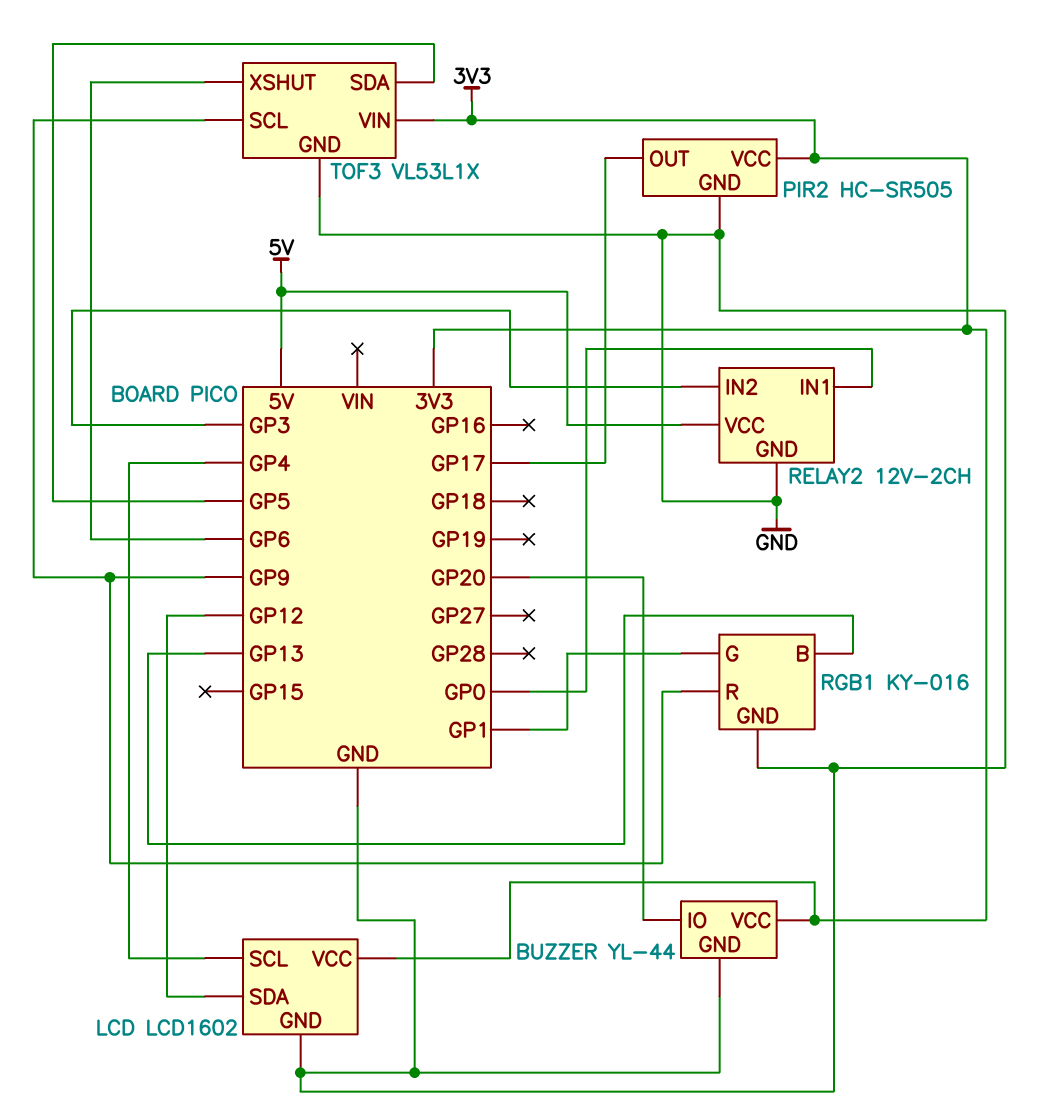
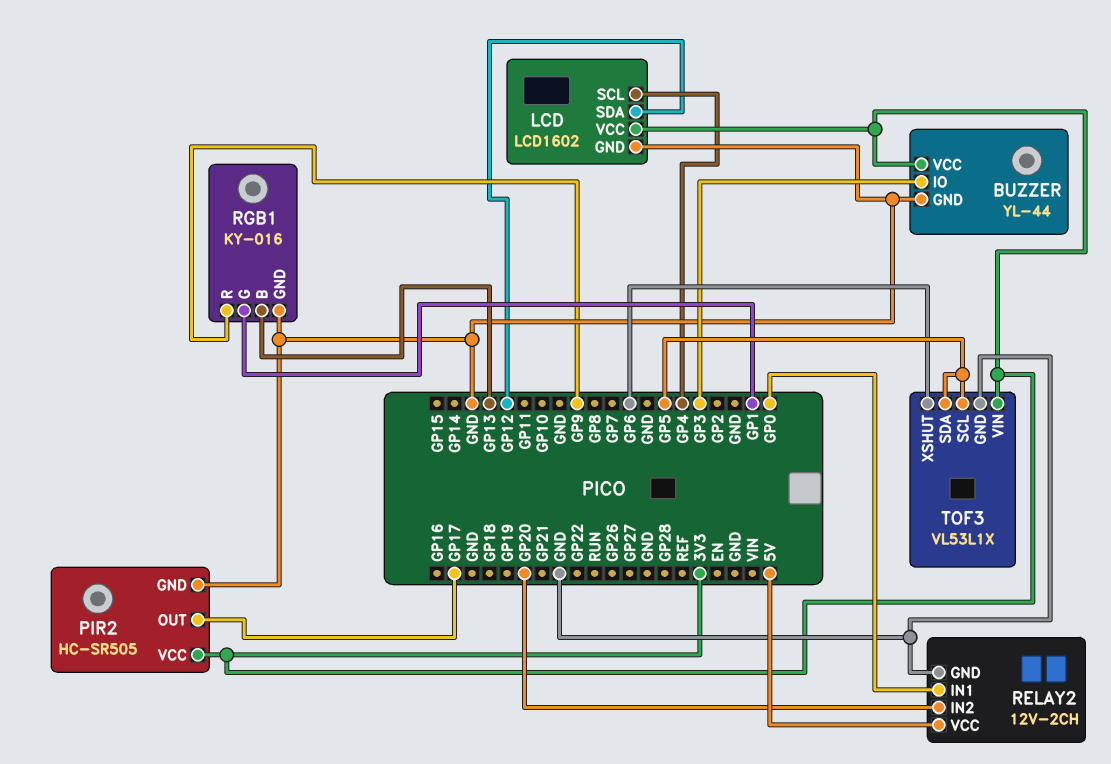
BUZZER pin IO: GP20 -> GP3
RELAY2 pin IN2: GP3 -> GP20
TOF3 pin SCL: GP9 -> GP5

